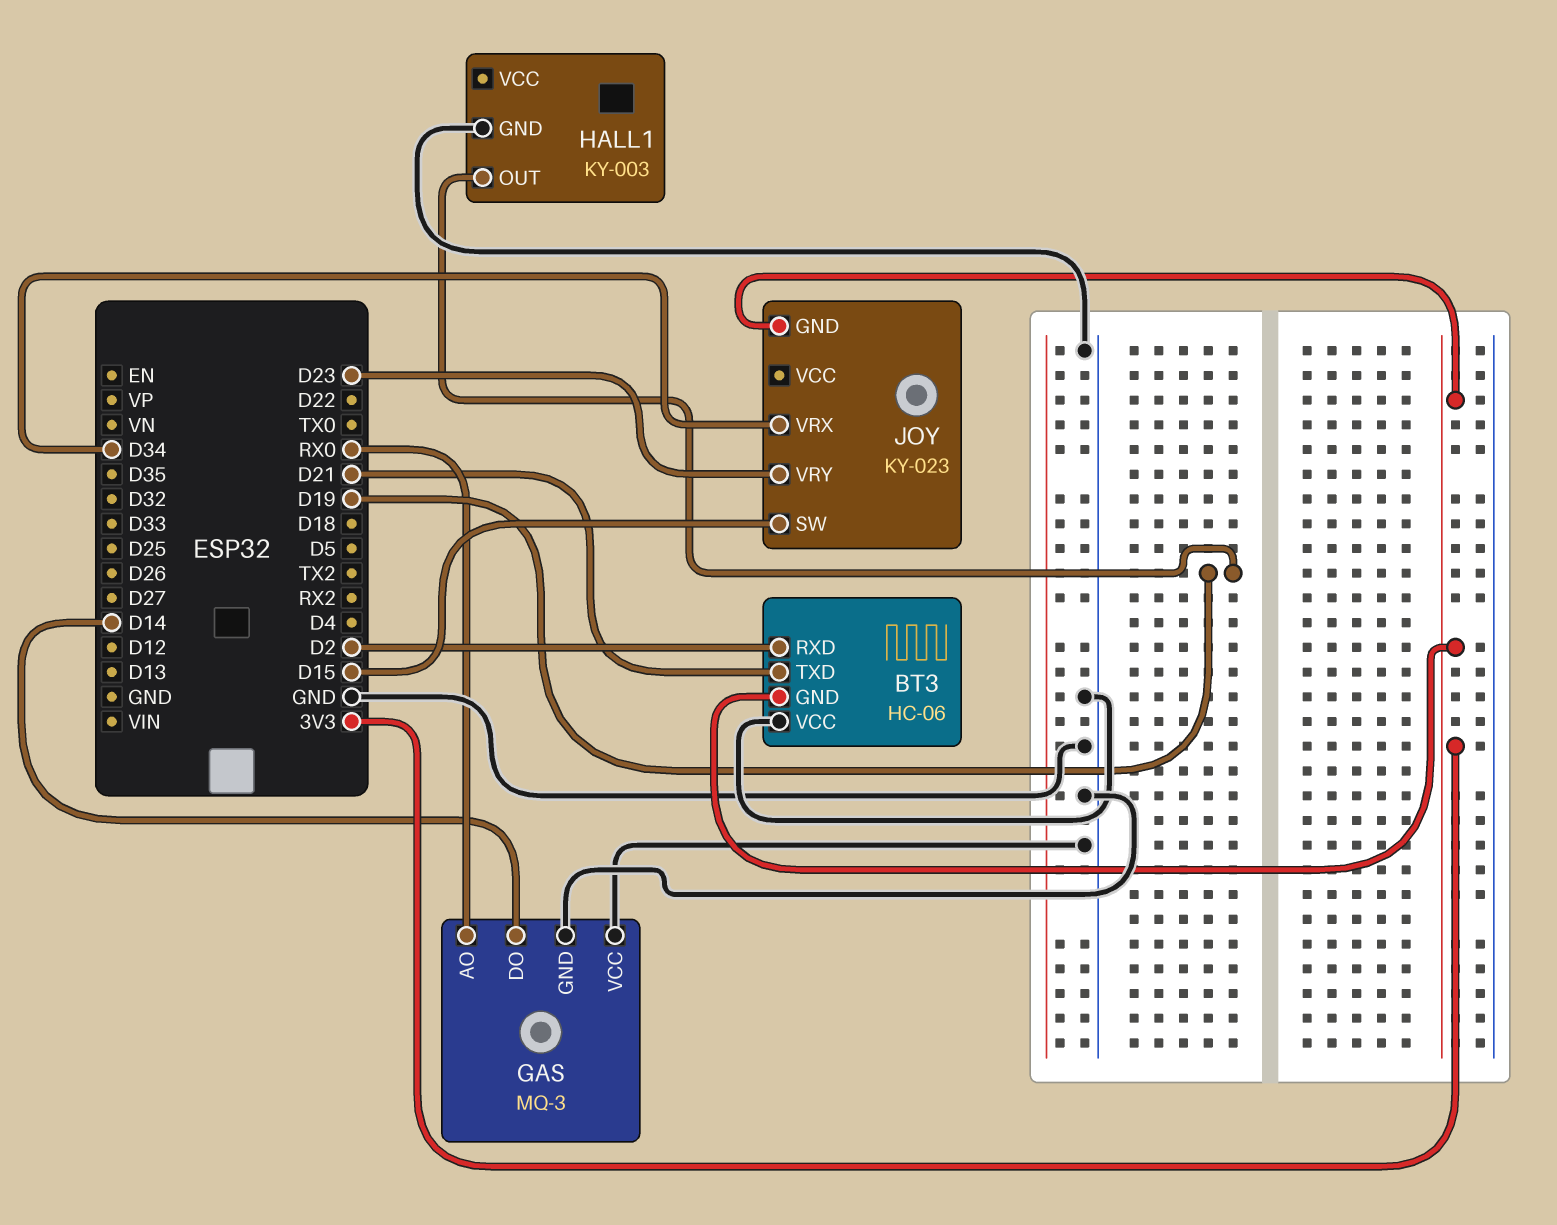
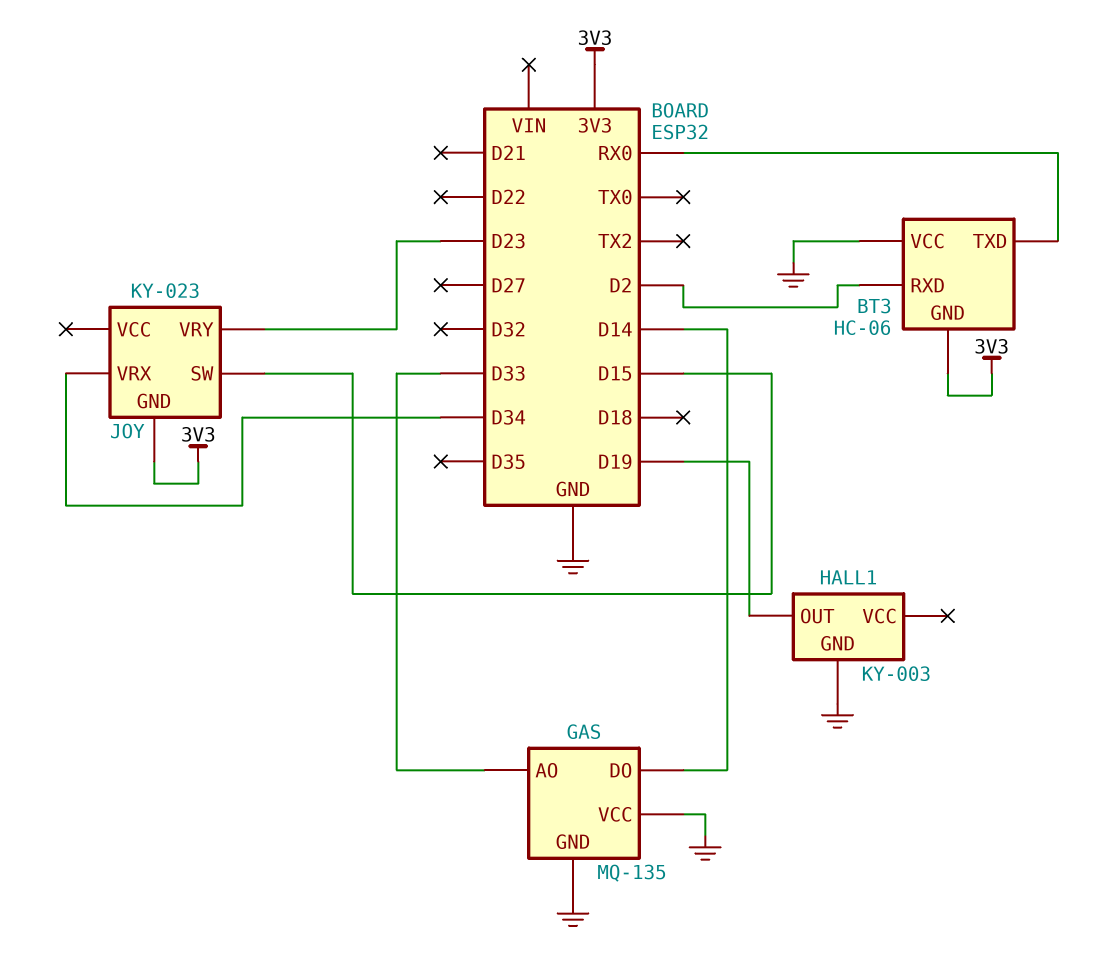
BT3 pin TXD: D21 -> RX0
GAS: MQ-3 -> MQ-135
GAS pin AO: RX0 -> D33

